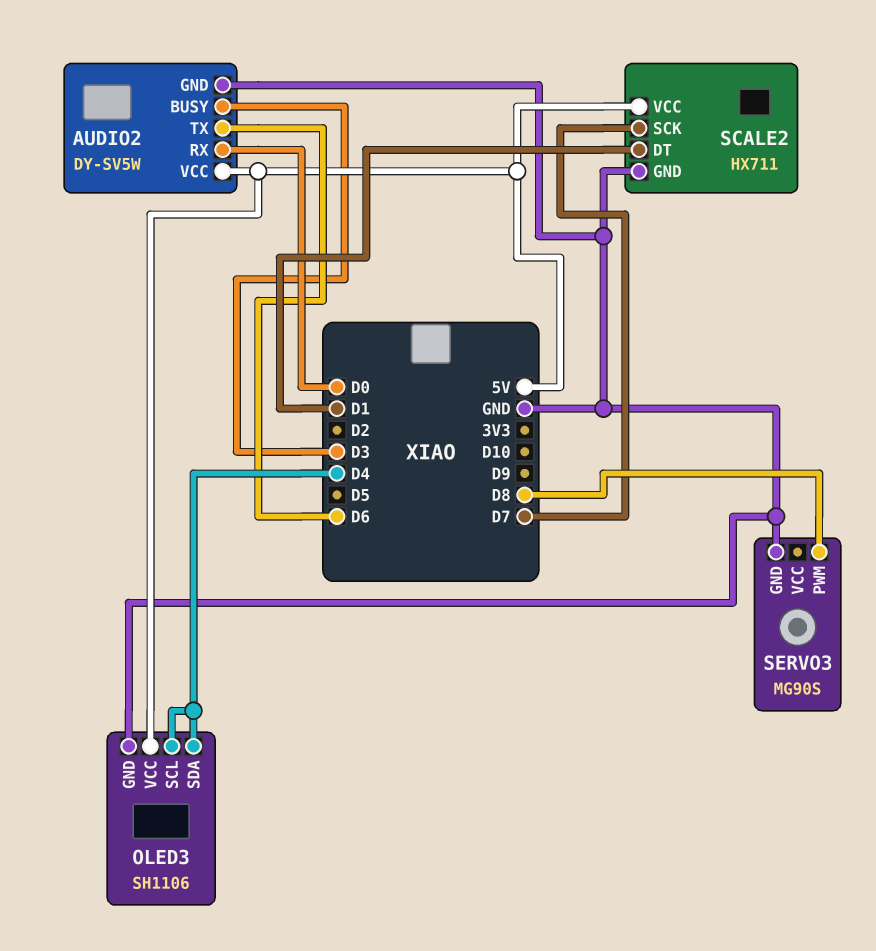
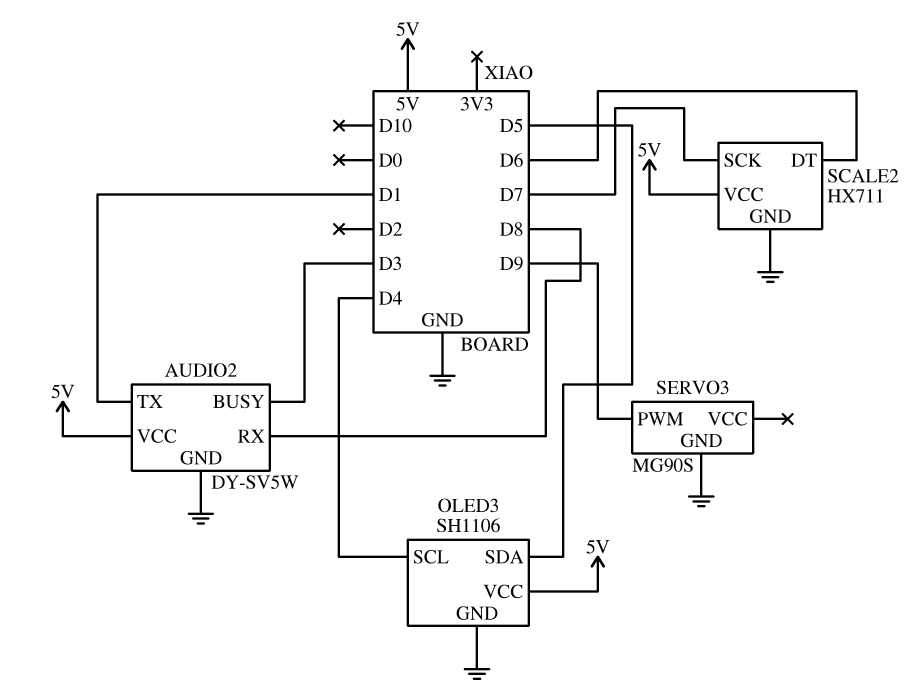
AUDIO2 pin RX: D0 -> D8
AUDIO2 pin TX: D6 -> D1
OLED3 pin SDA: D4 -> D5
SCALE2 pin DT: D1 -> D6
SERVO3 pin PWM: D8 -> D9

